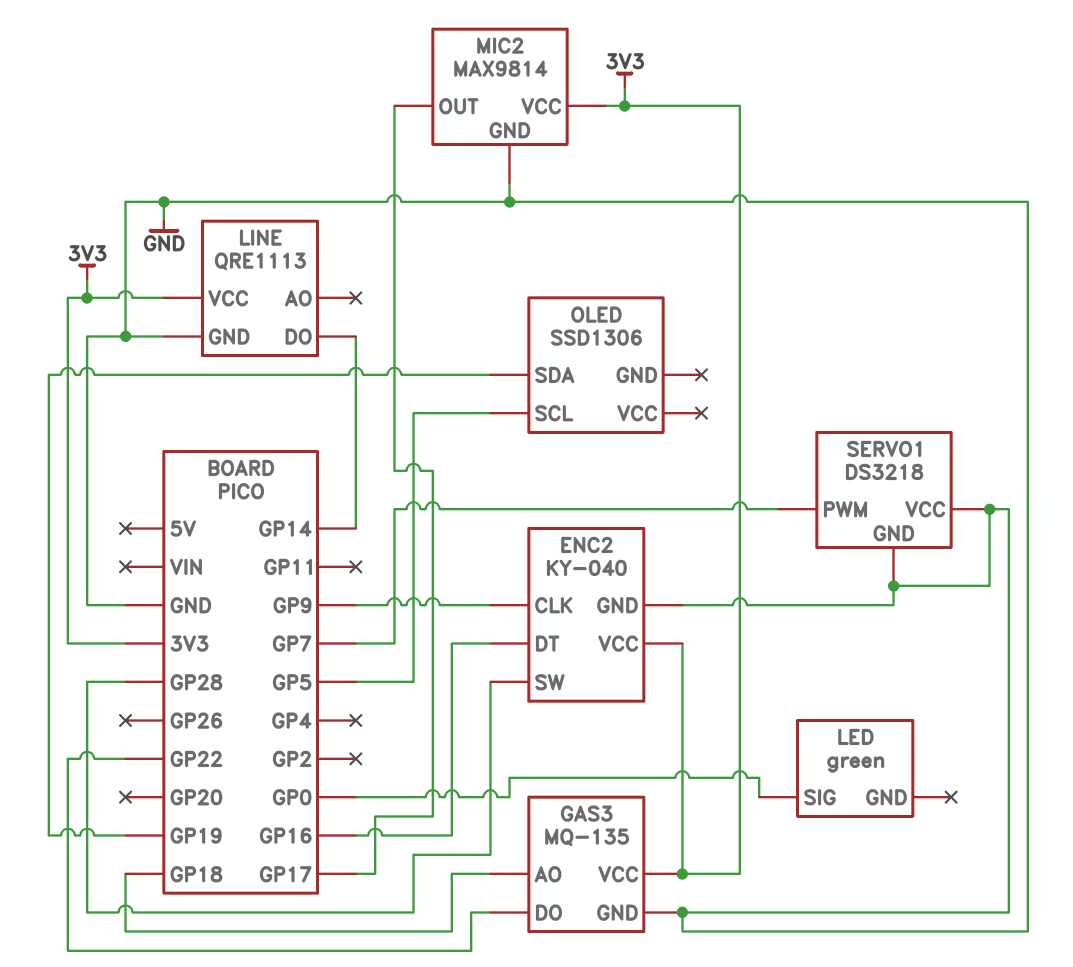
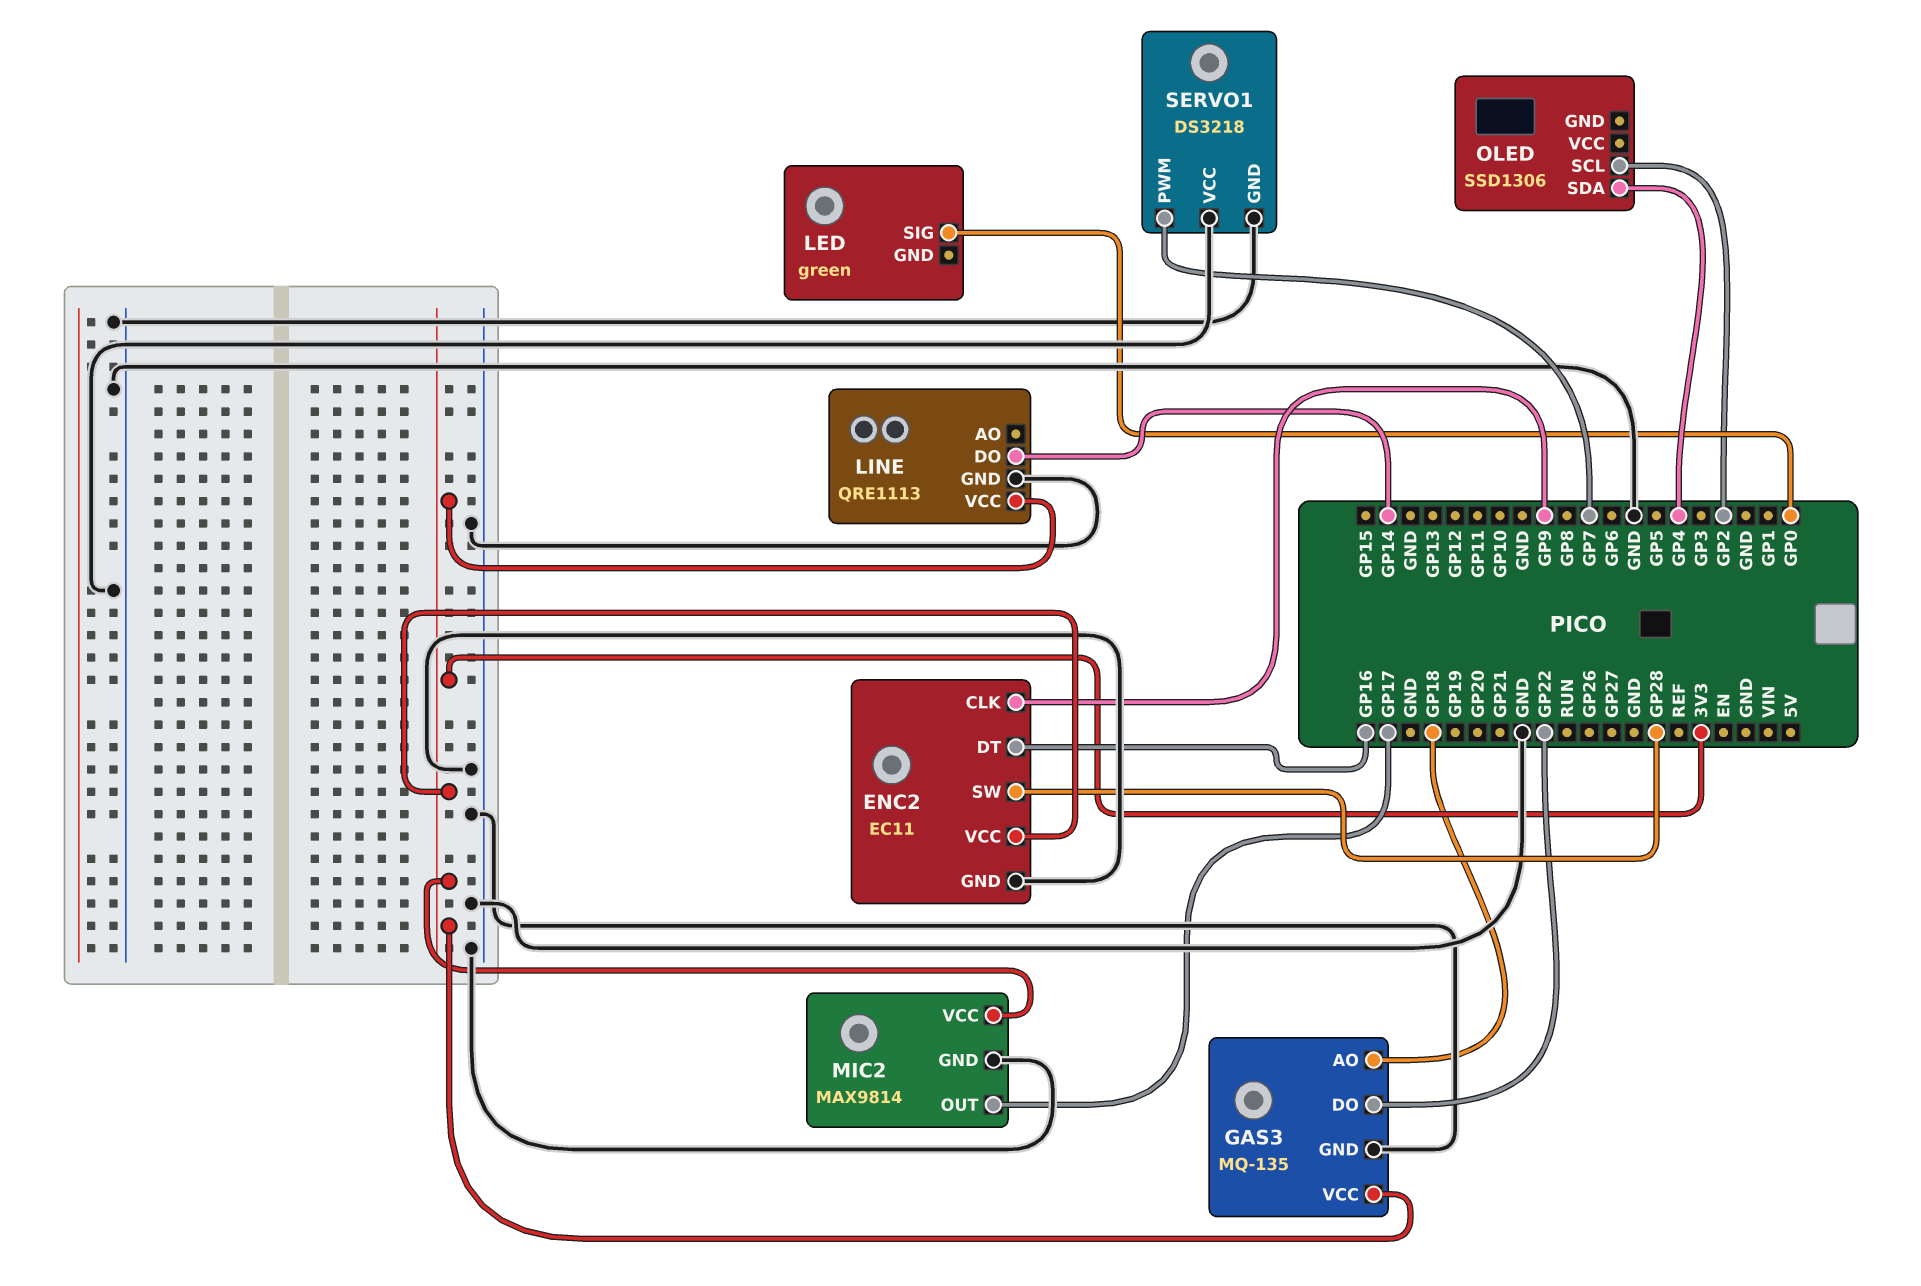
ENC2: KY-040 -> EC11
OLED pin SCL: GP5 -> GP2
OLED pin SDA: GP19 -> GP4

